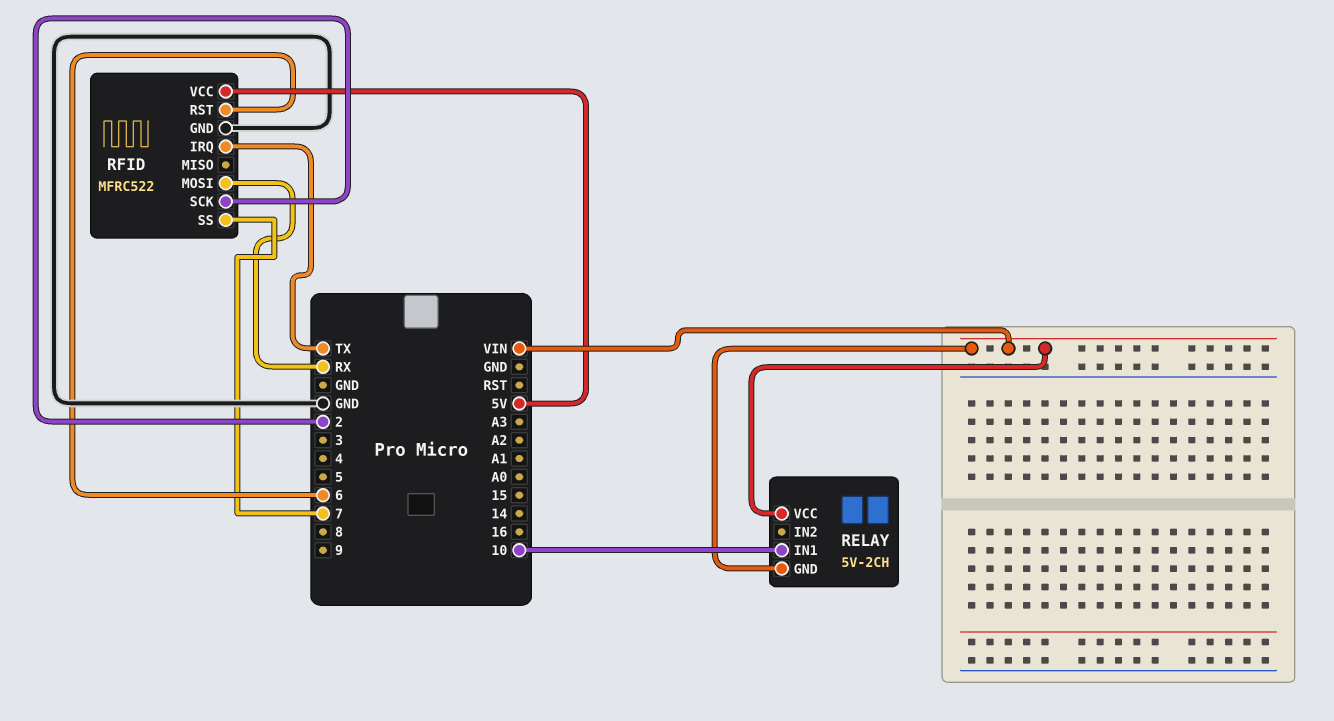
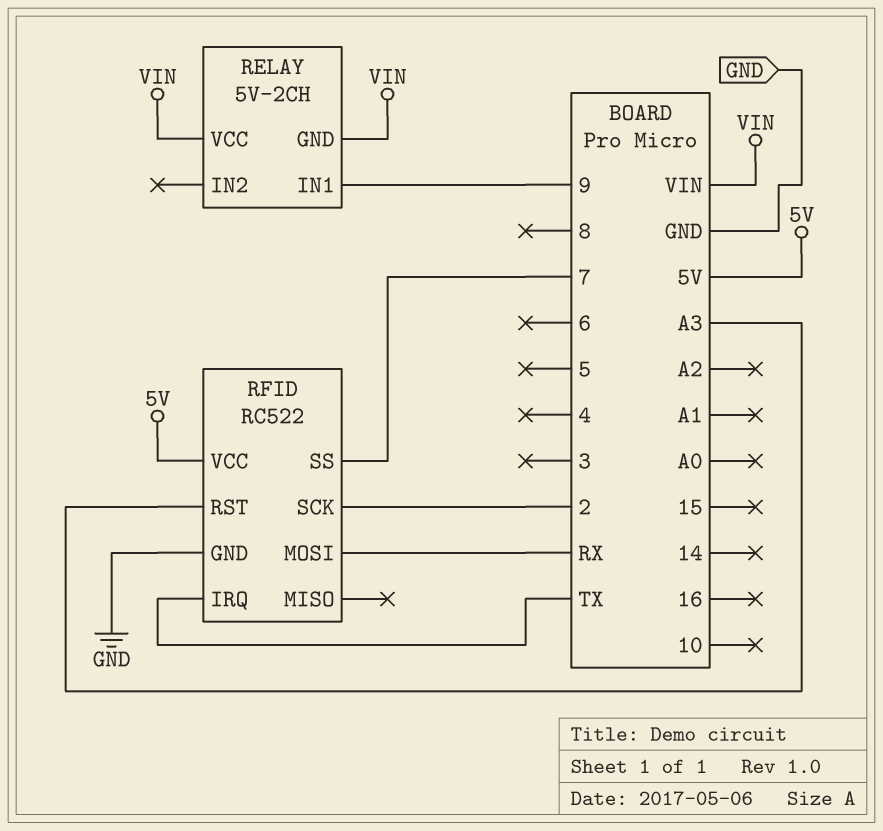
RELAY pin IN1: 10 -> 9
RFID: MFRC522 -> RC522
RFID pin RST: 6 -> A3

